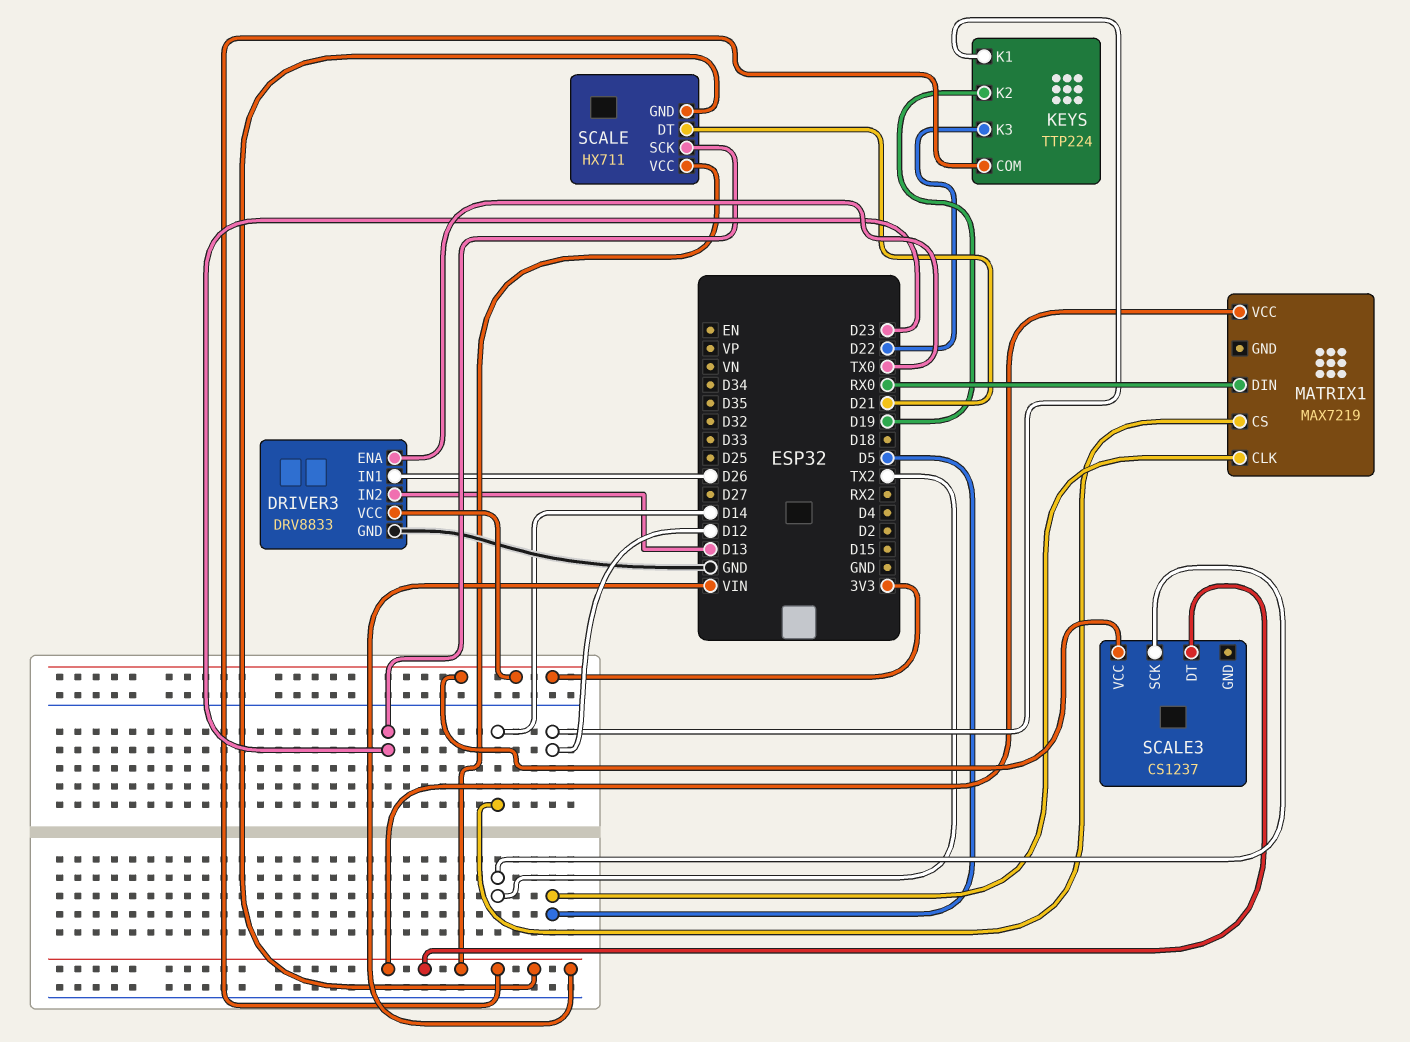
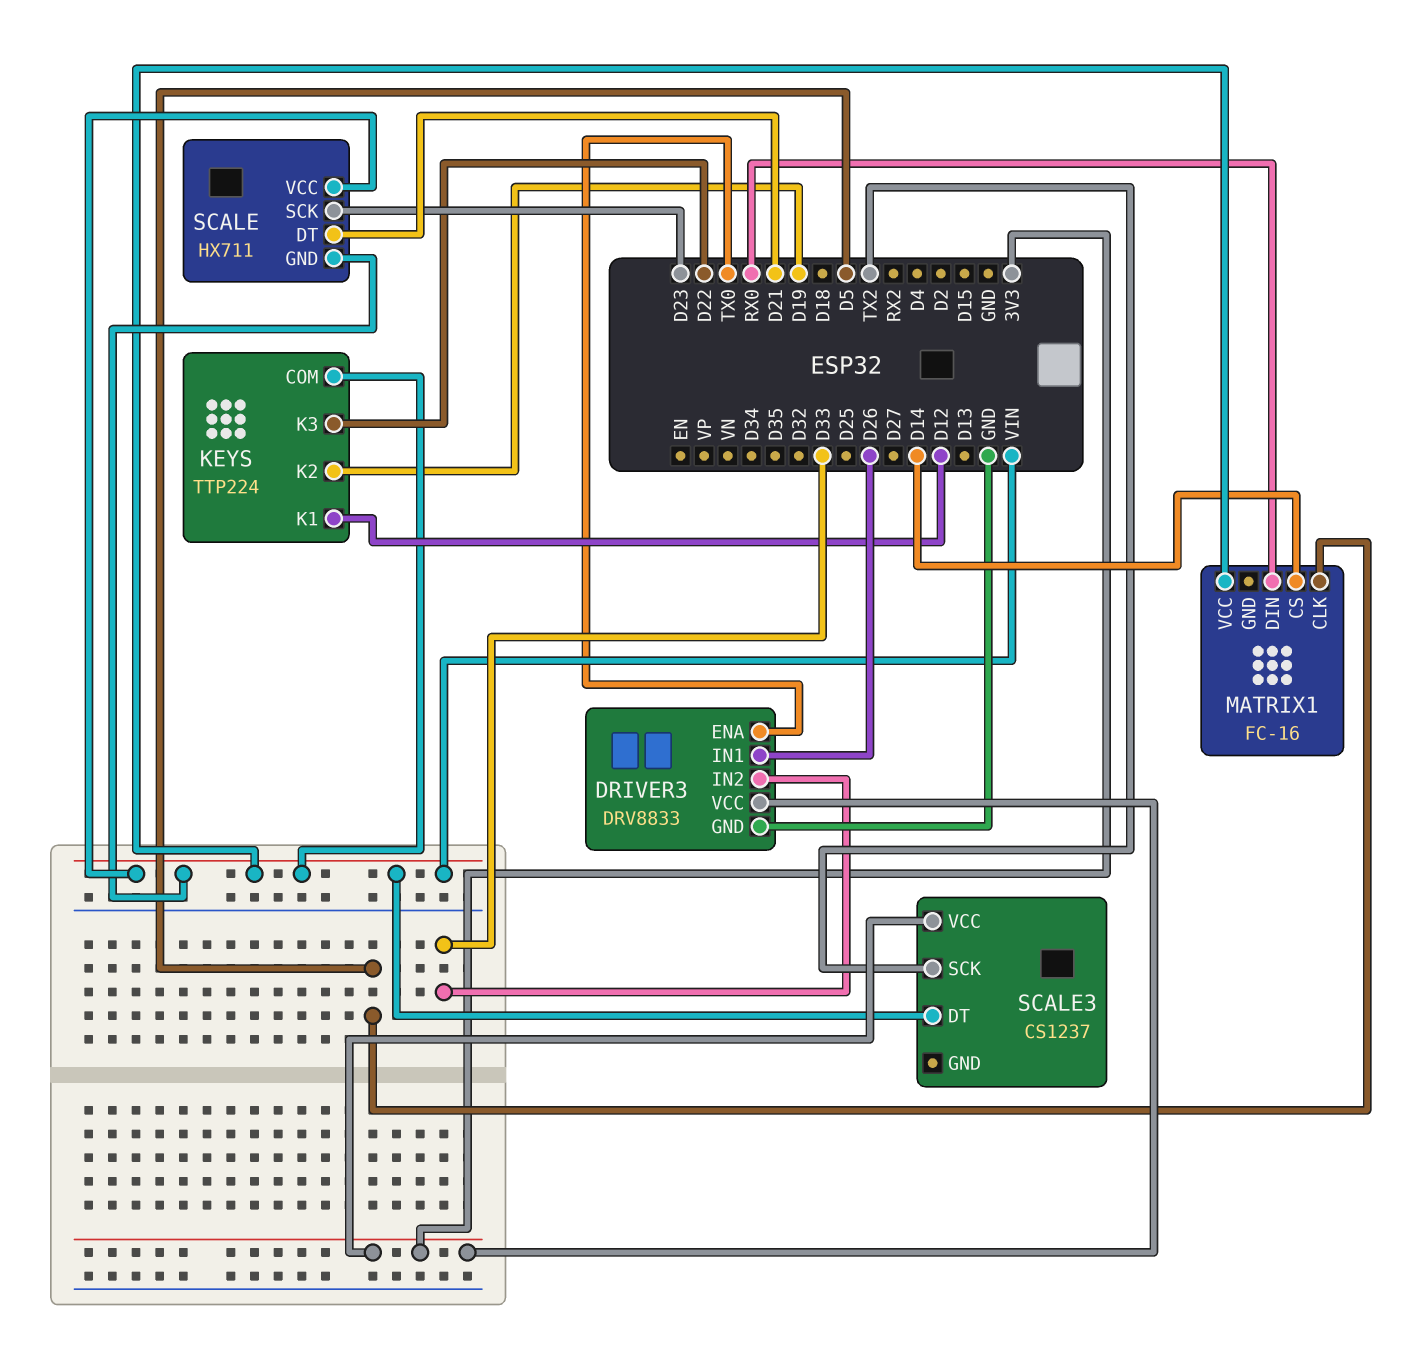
DRIVER3 pin IN2: D13 -> D33
MATRIX1: MAX7219 -> FC-16

